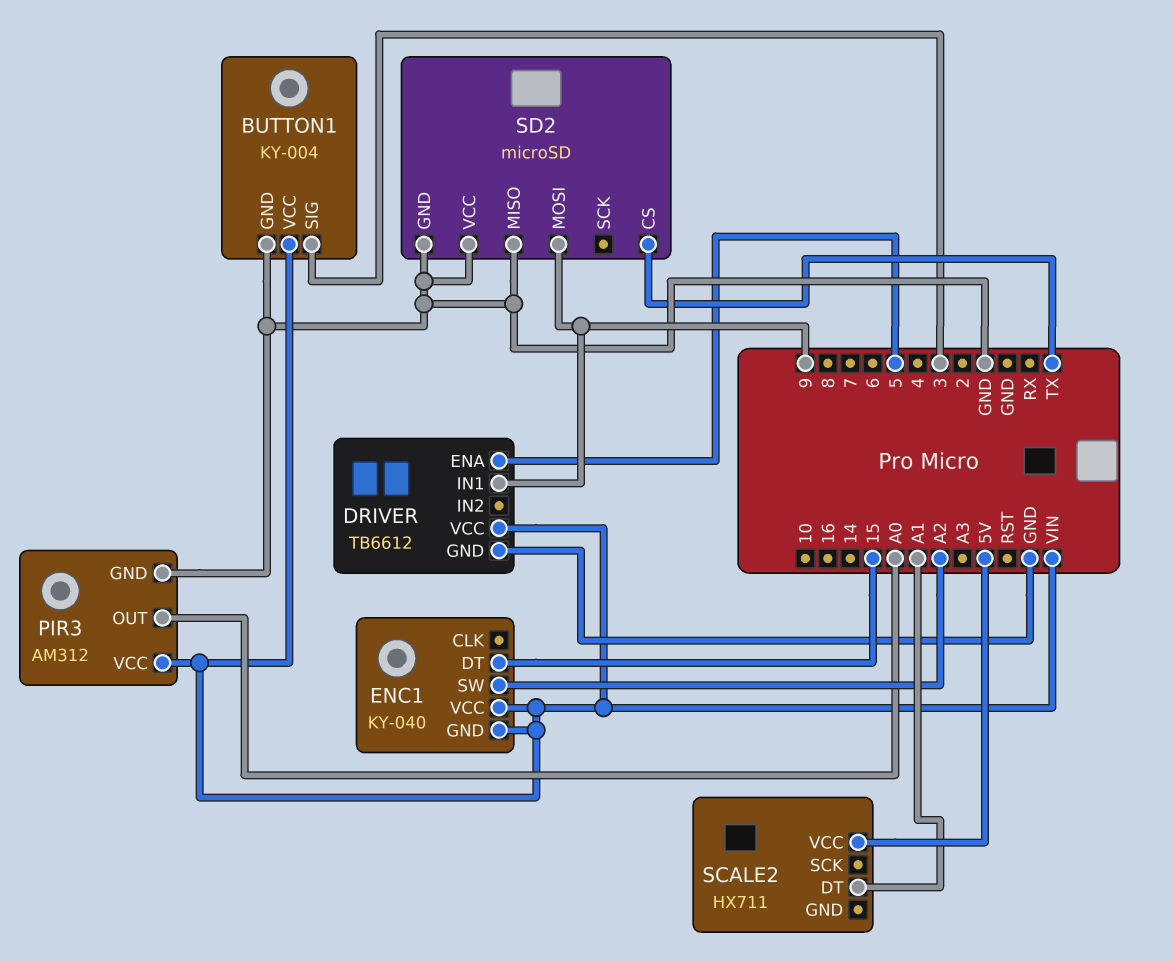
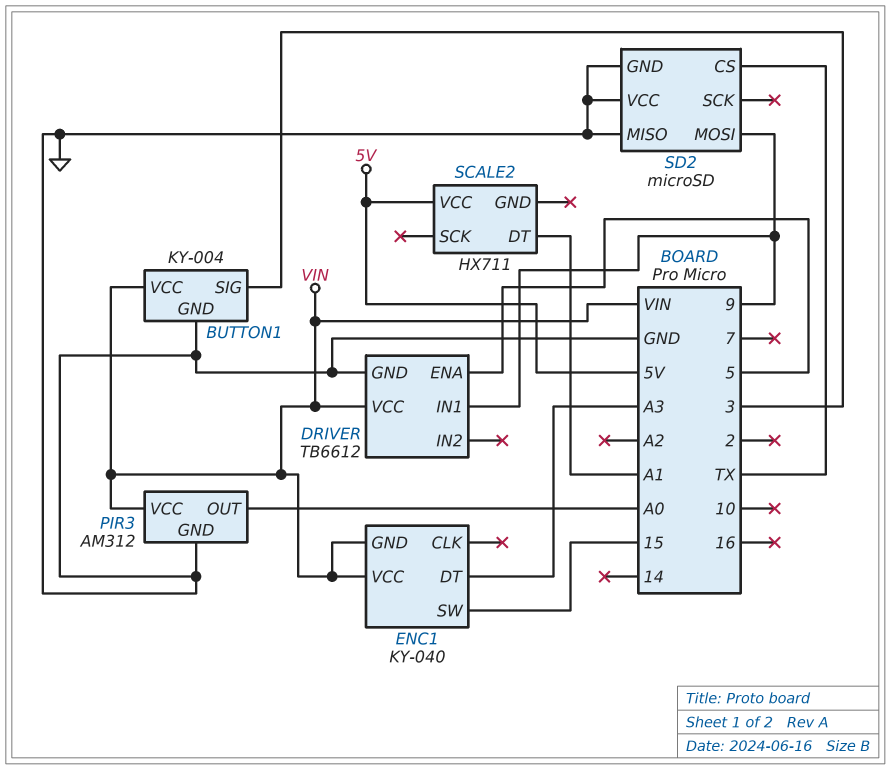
ENC1 pin DT: 15 -> A3
ENC1 pin SW: A2 -> 15

